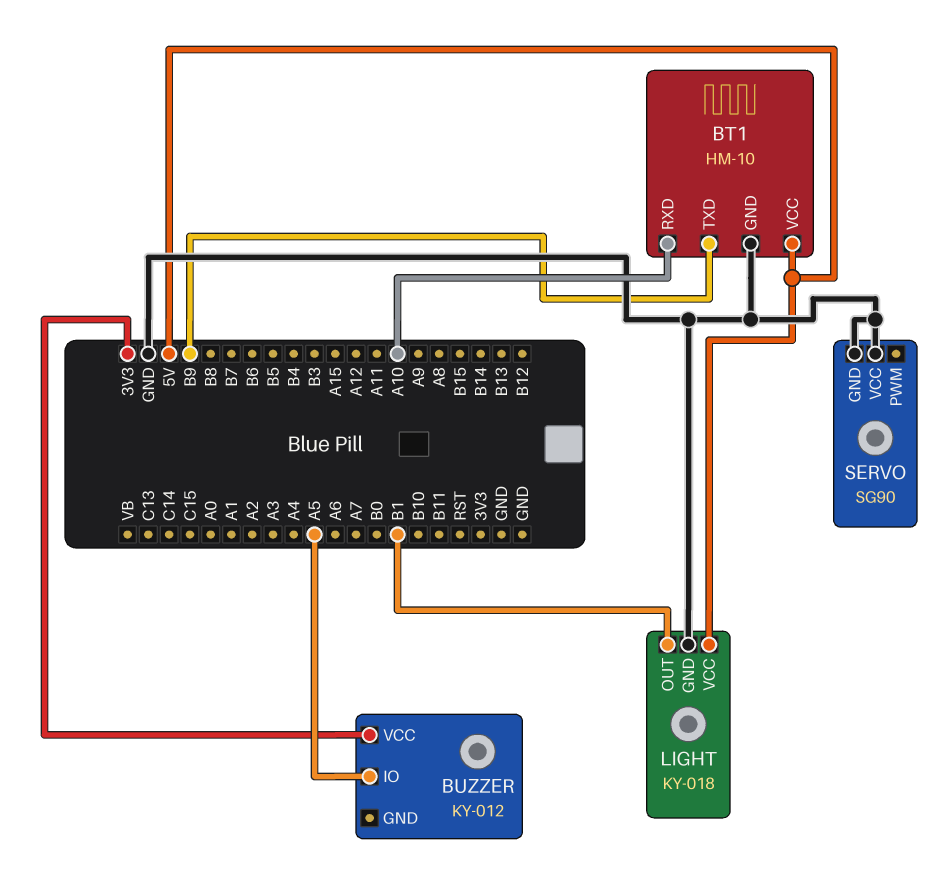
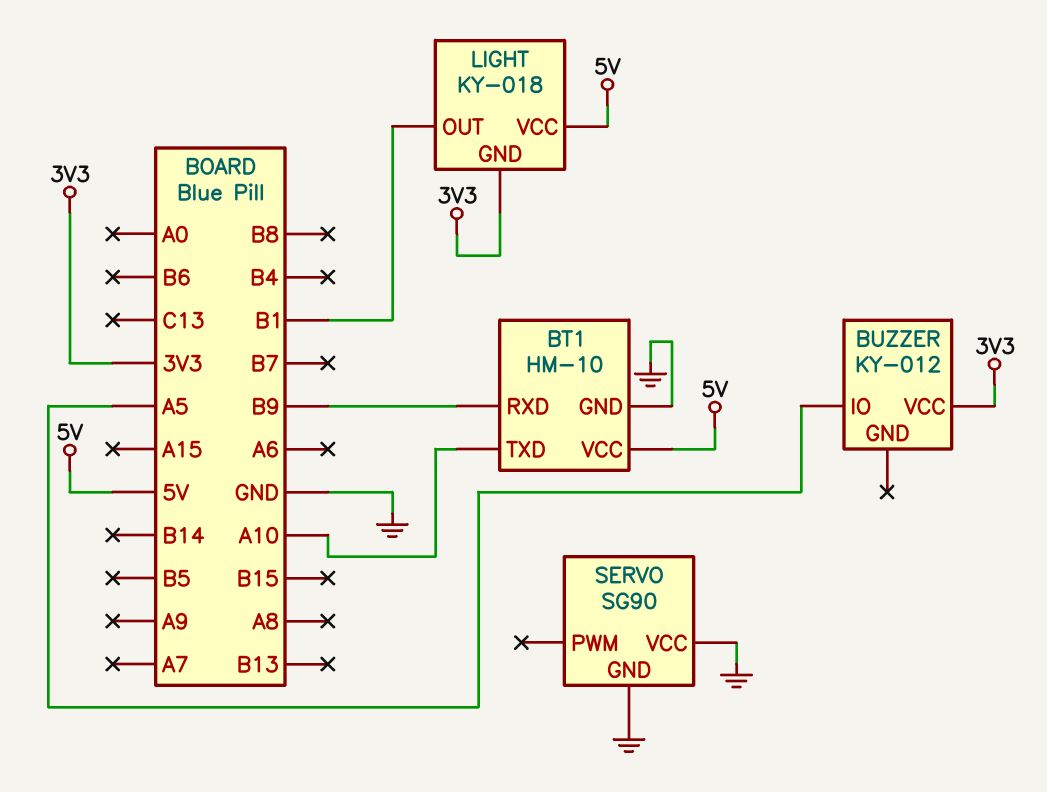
BT1 pin RXD: A10 -> B9
BT1 pin TXD: B9 -> A10
LIGHT pin GND: GND -> 3V3

